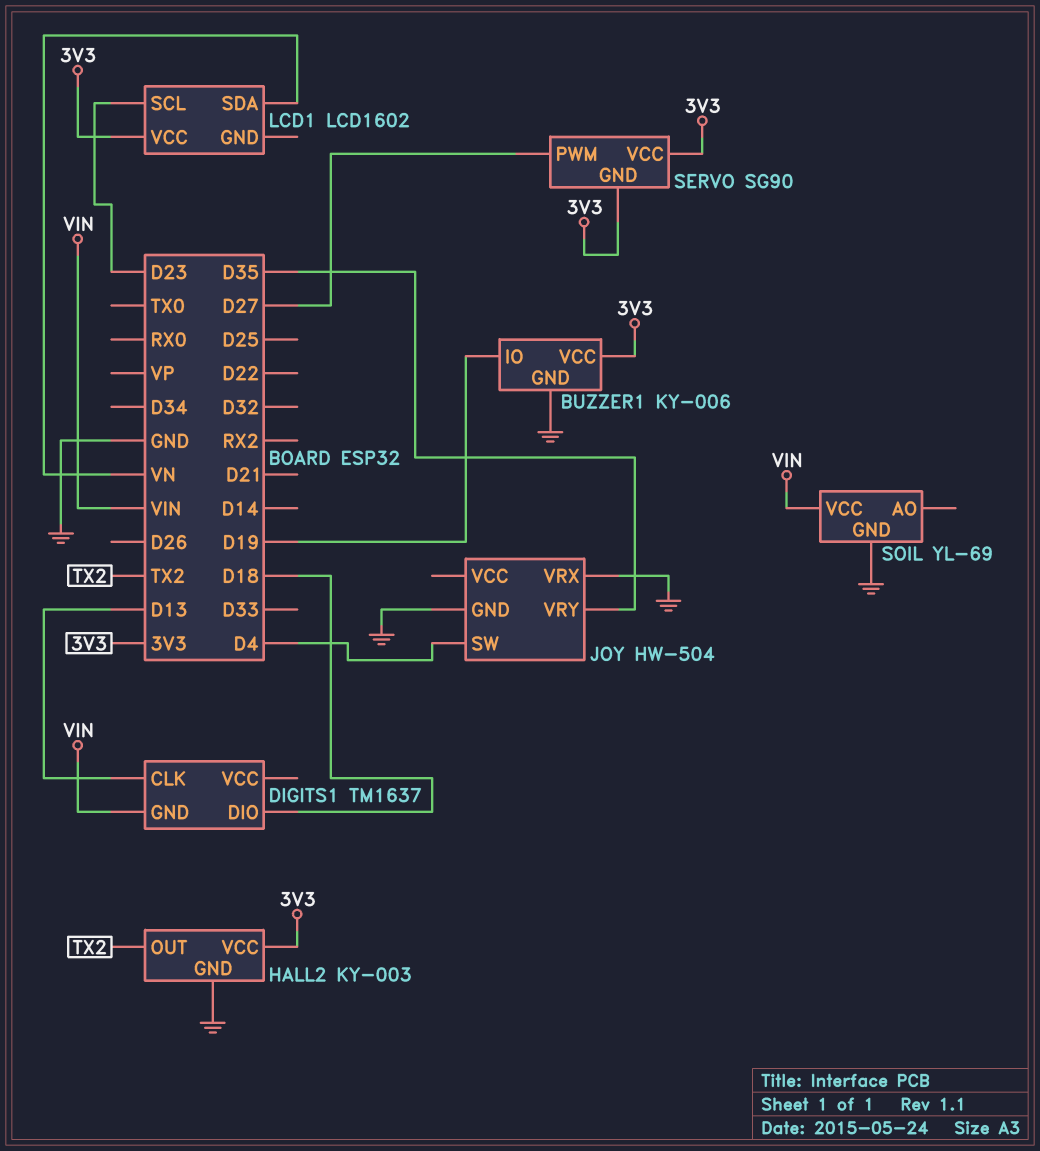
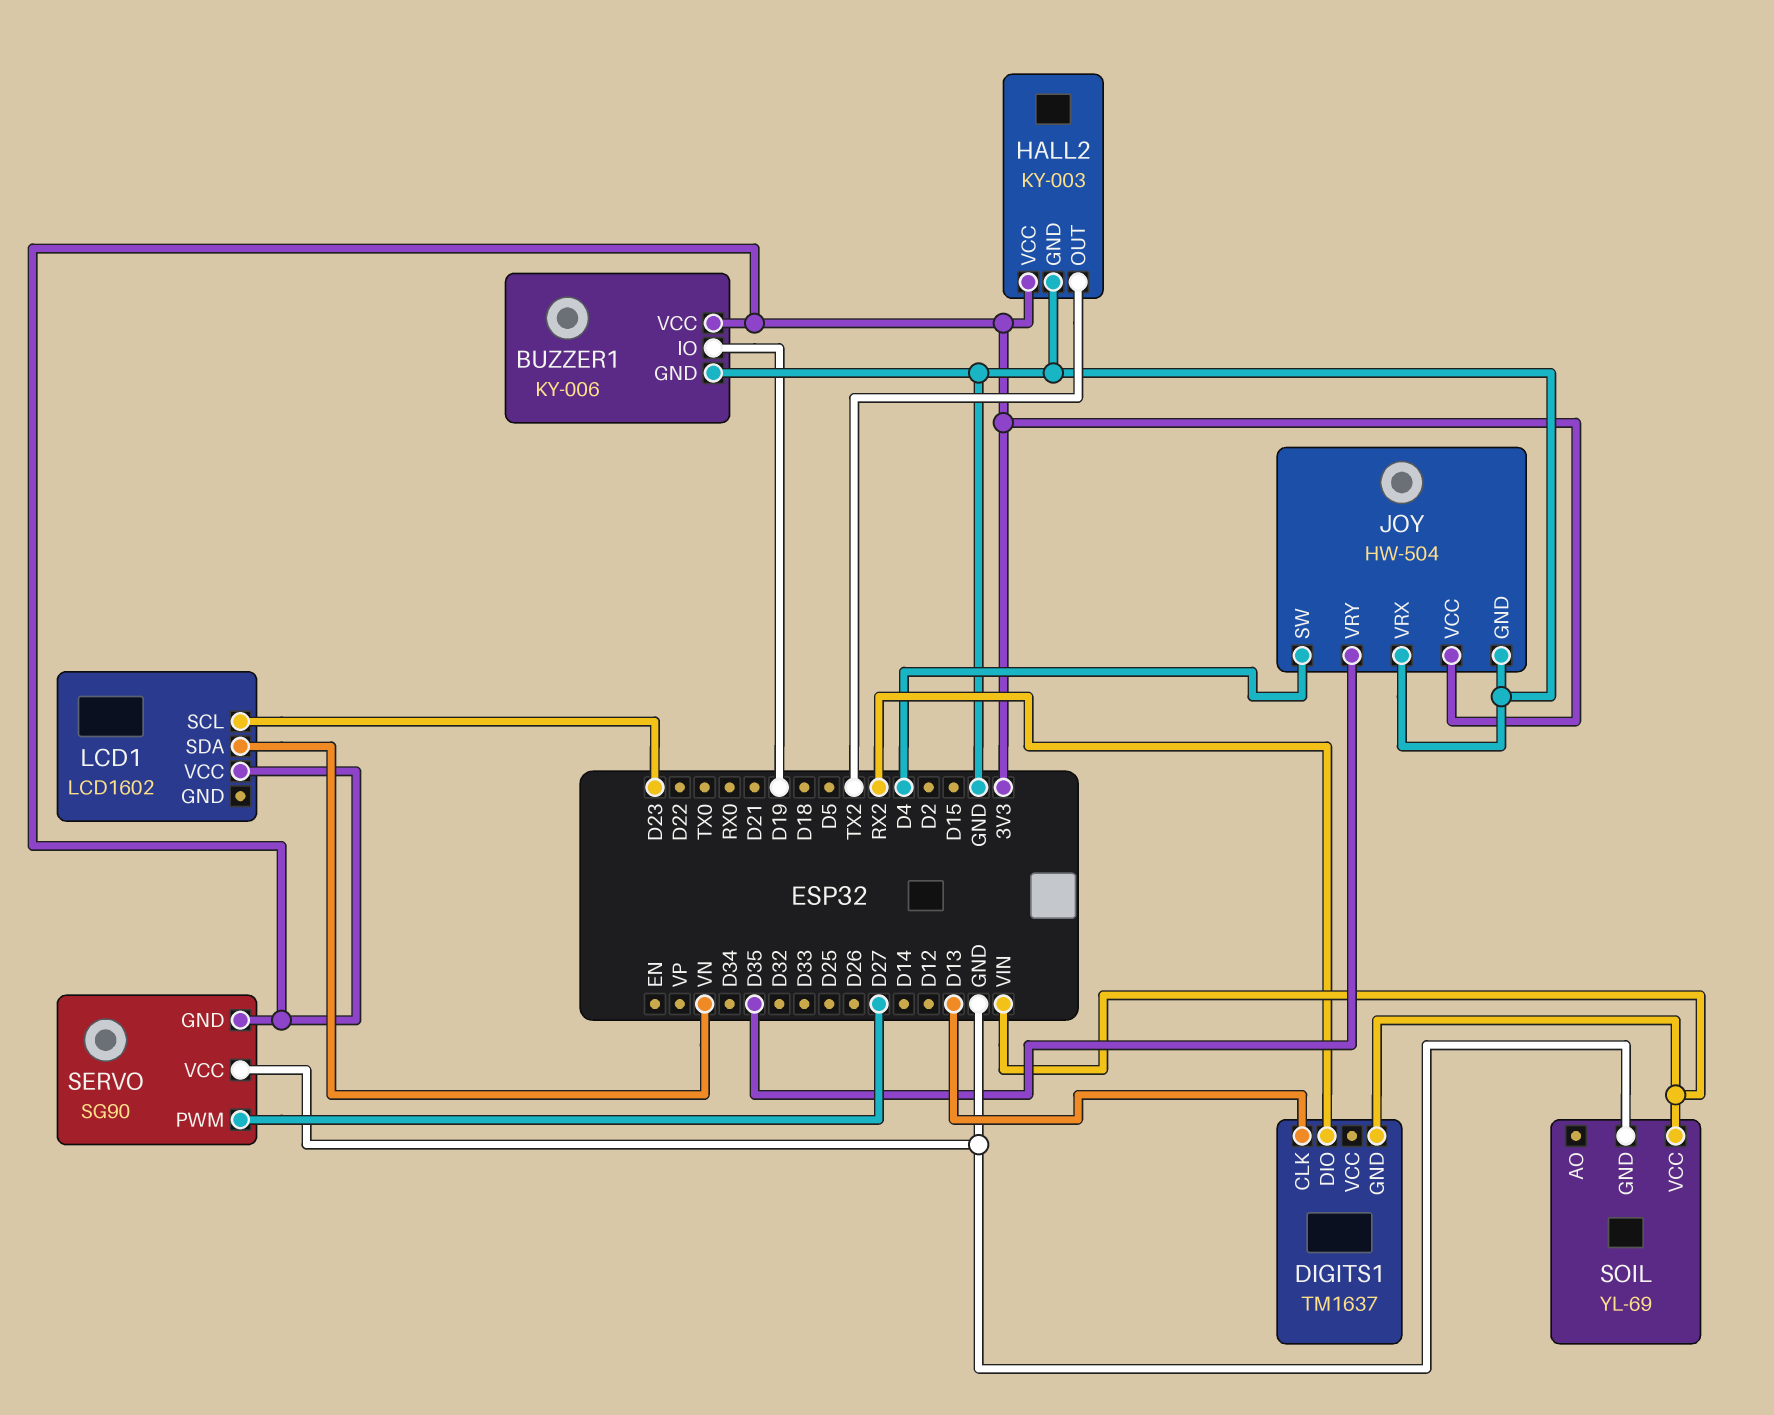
DIGITS1 pin DIO: D18 -> RX2
JOY pin VCC: none -> 3V3
SERVO pin VCC: 3V3 -> GND

